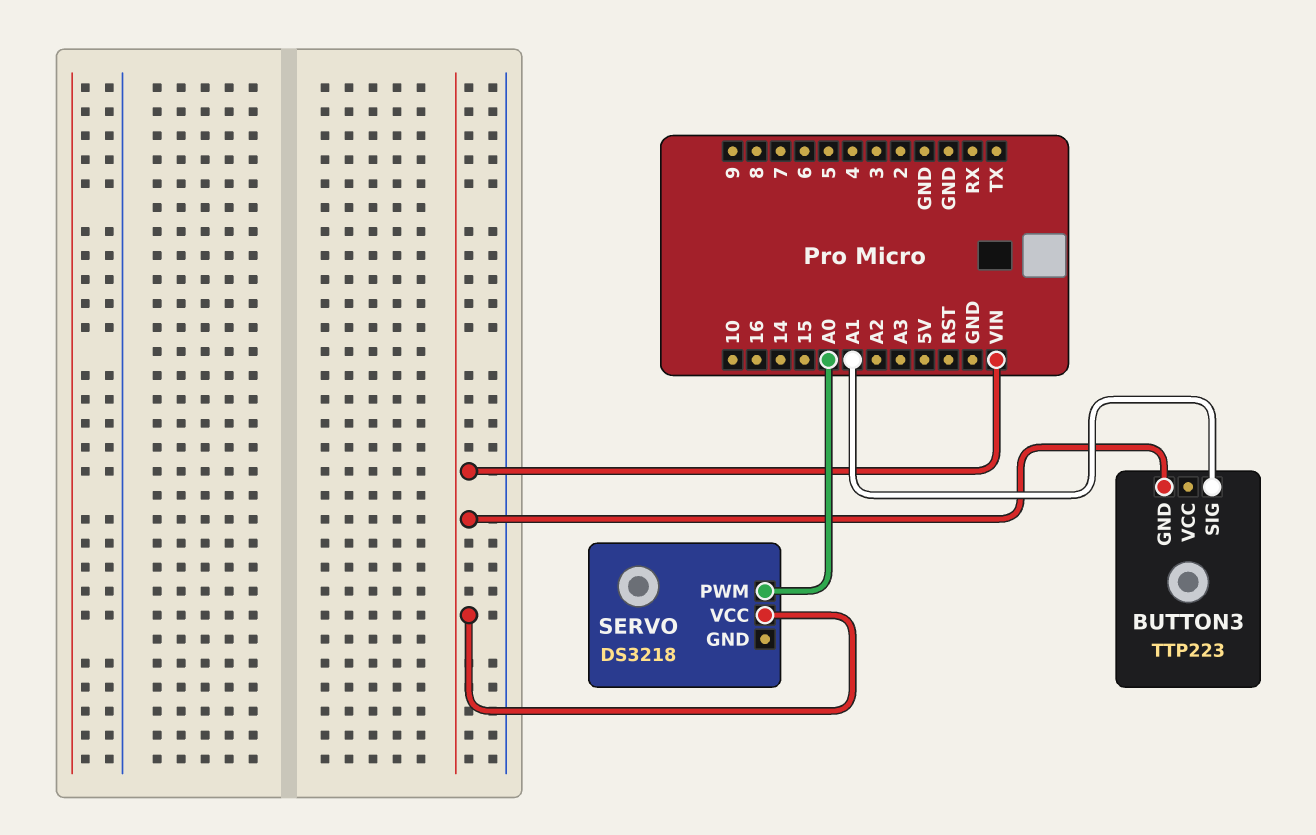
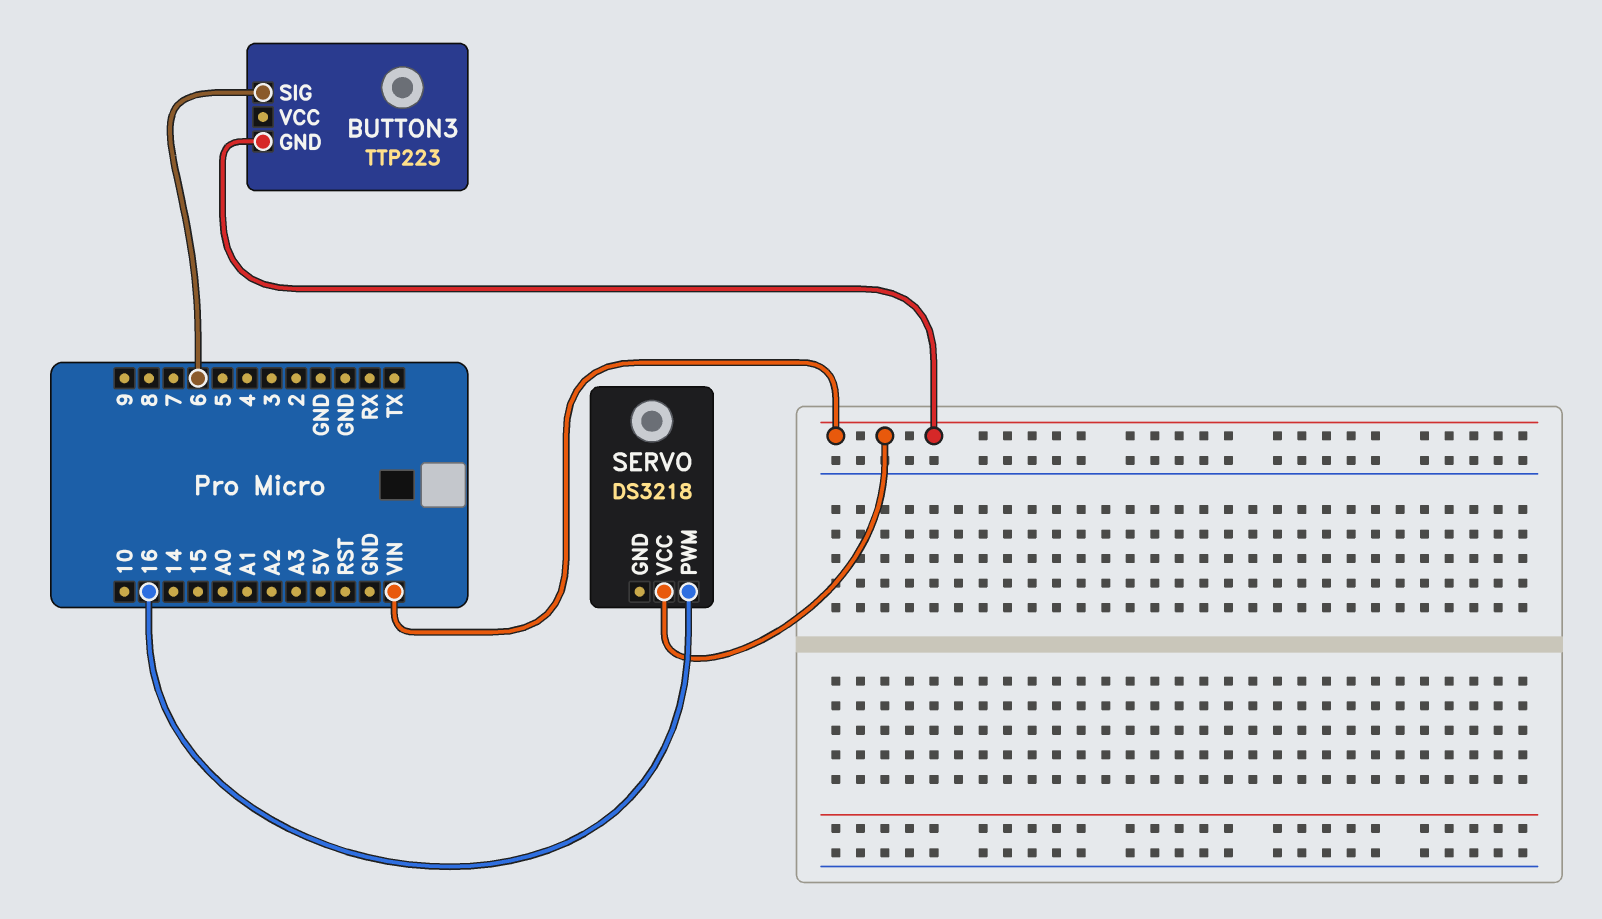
BUTTON3 pin SIG: A1 -> 6
SERVO pin PWM: A0 -> 16

